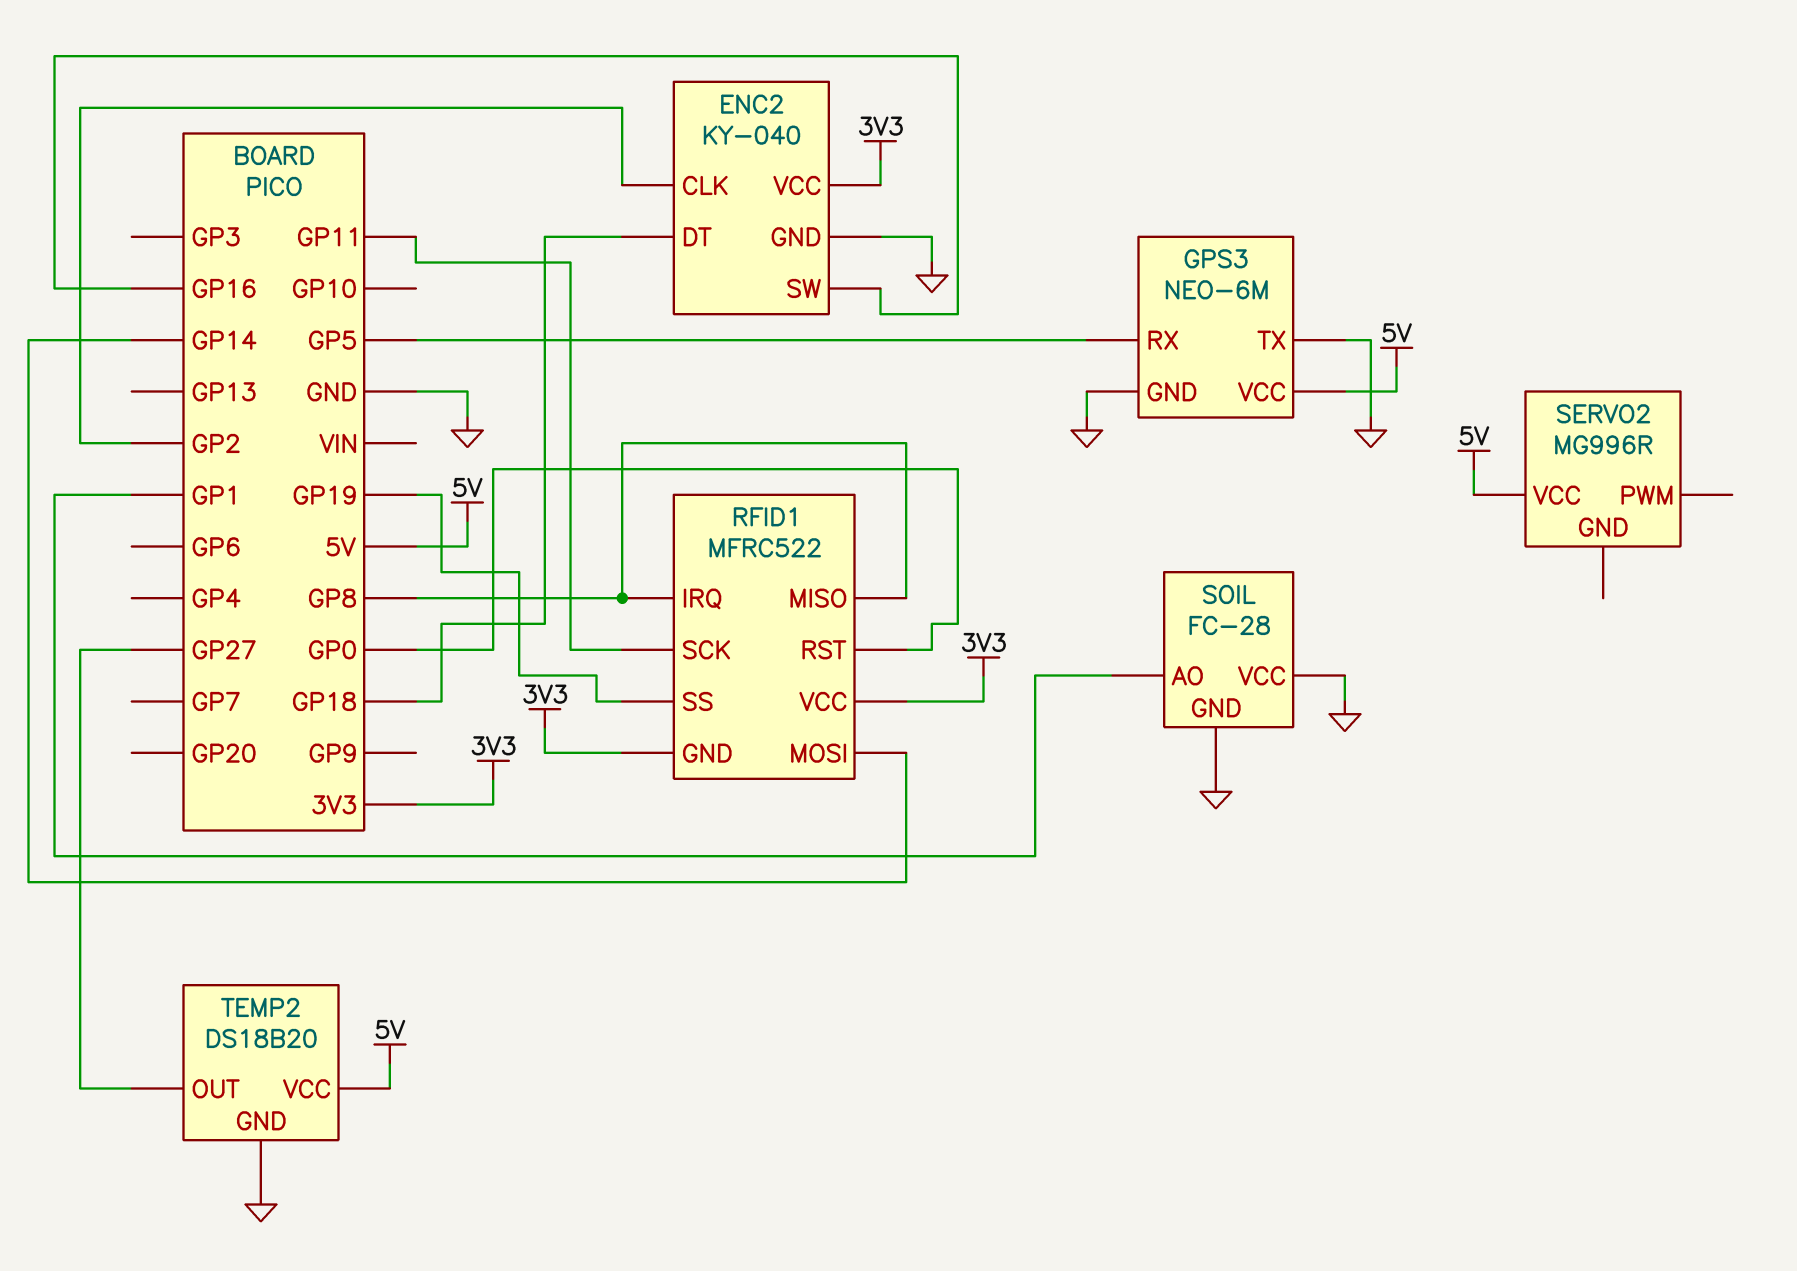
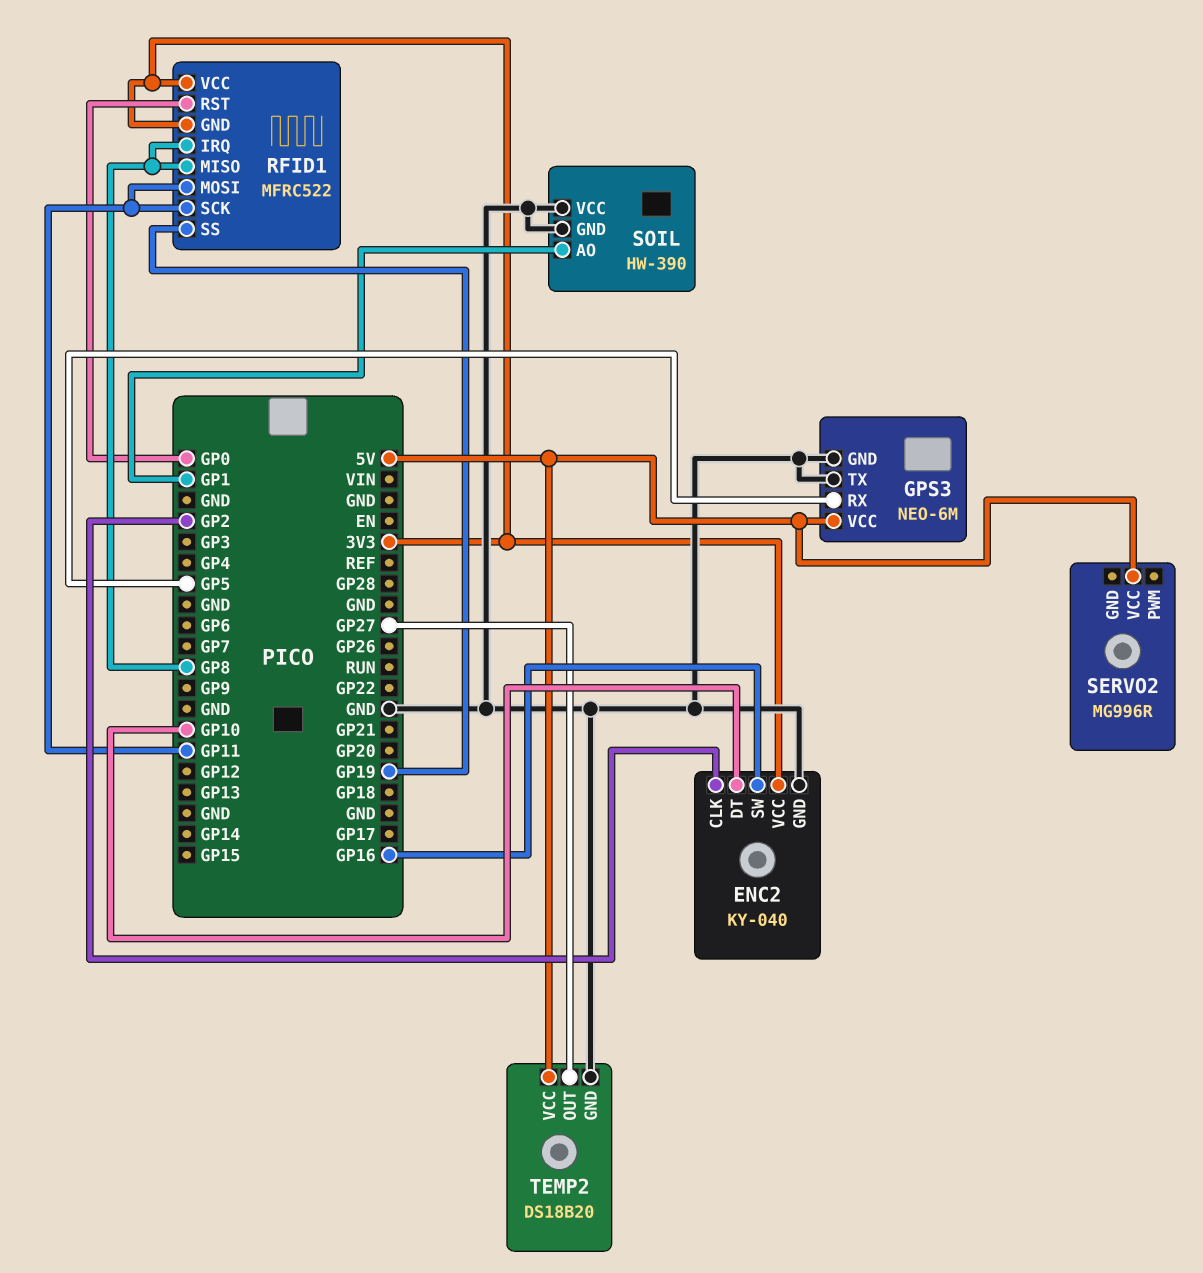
ENC2 pin DT: GP18 -> GP10
RFID1 pin MOSI: GP14 -> GP11
SOIL: FC-28 -> HW-390

